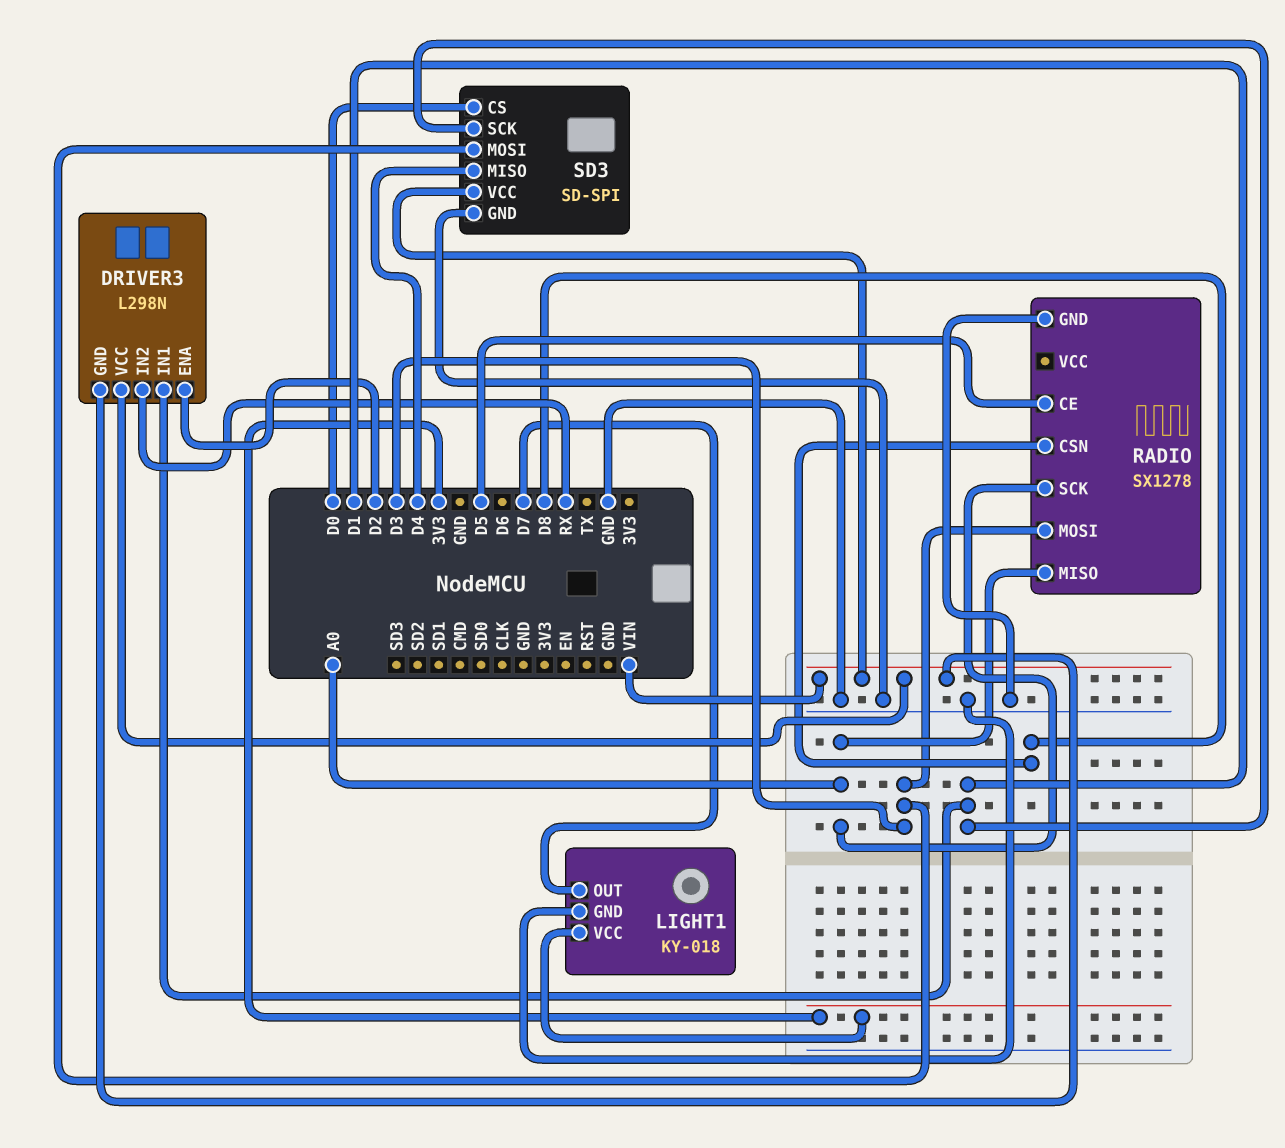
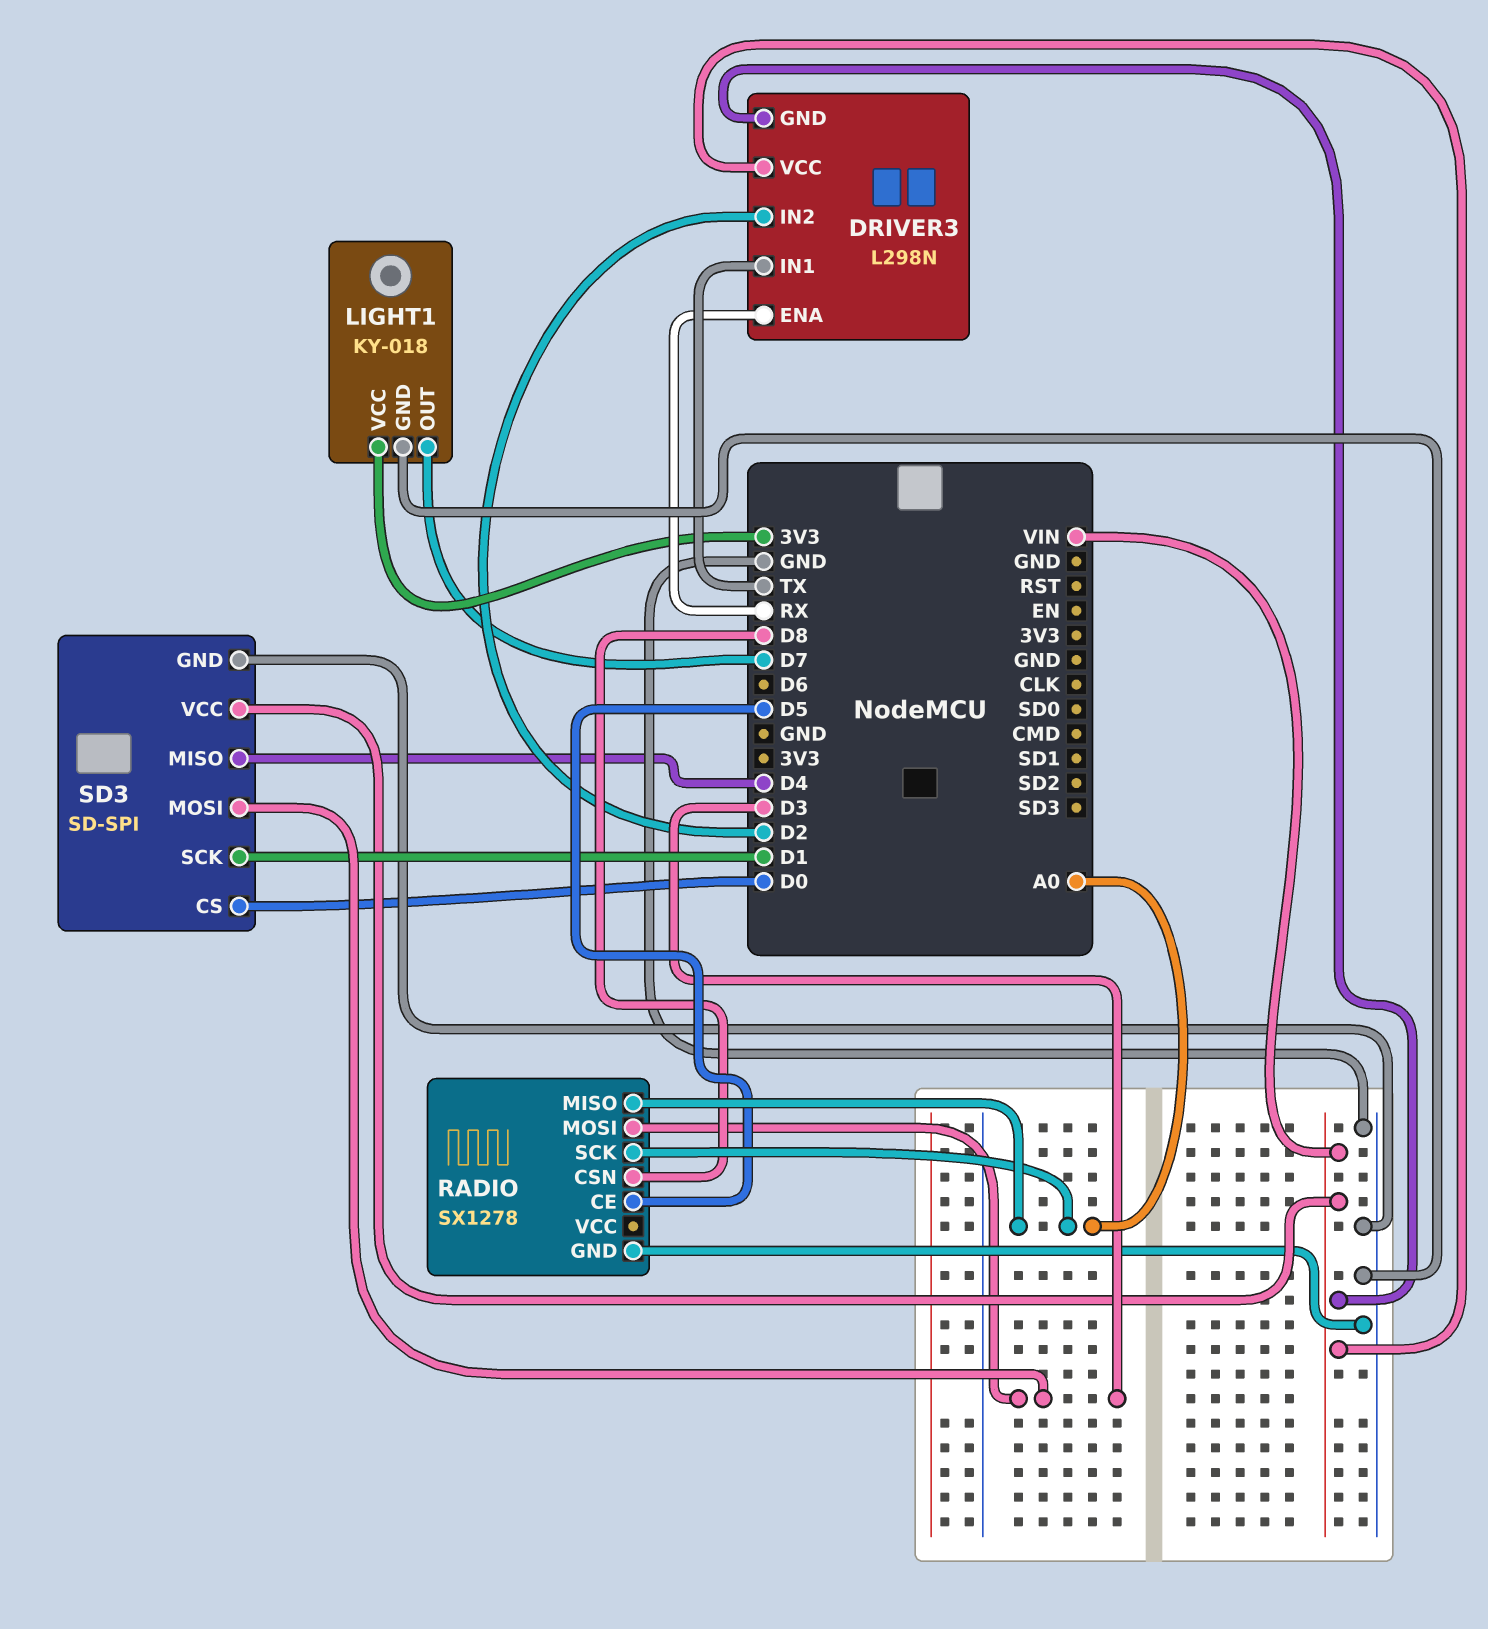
DRIVER3 pin ENA: D2 -> RX
DRIVER3 pin IN1: D1 -> TX
DRIVER3 pin IN2: RX -> D2

